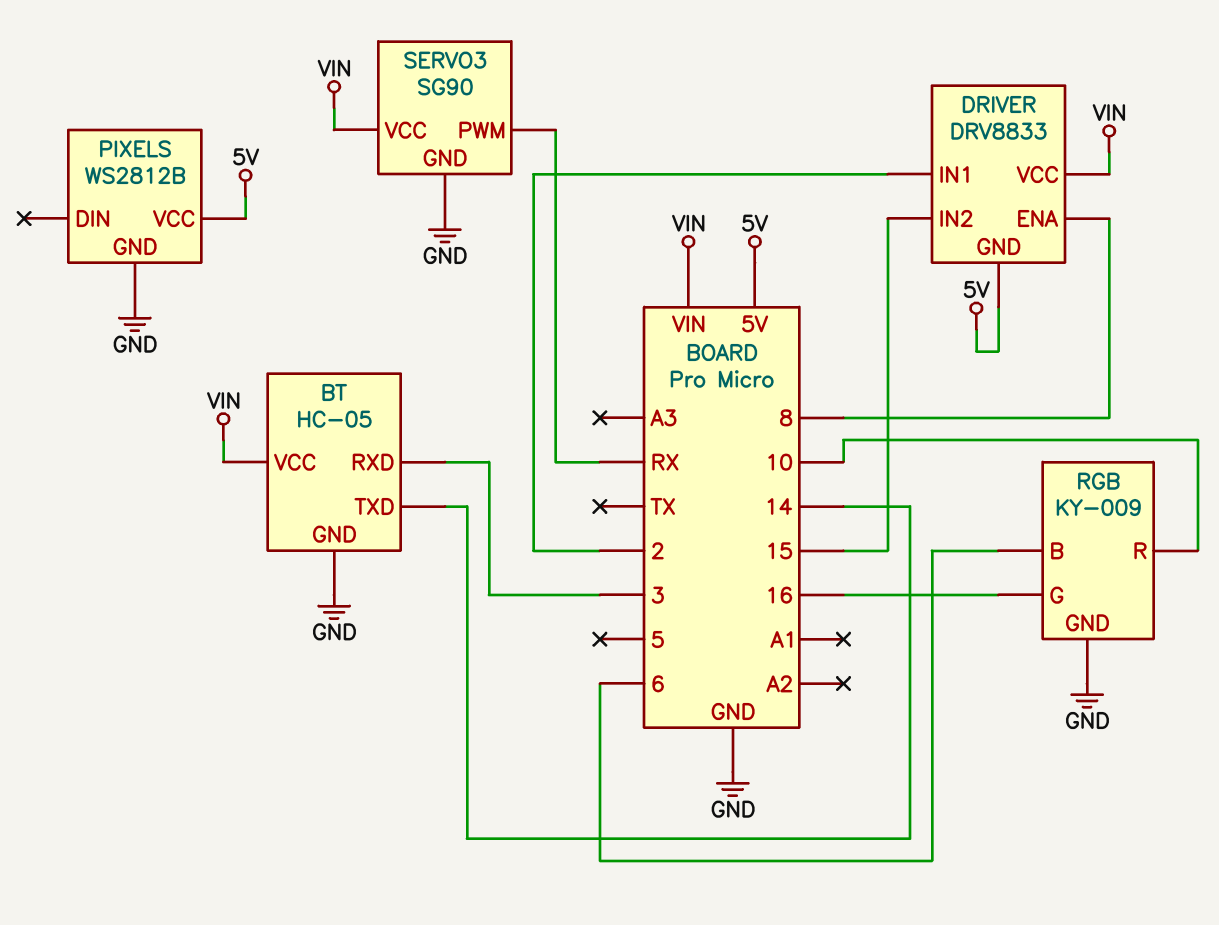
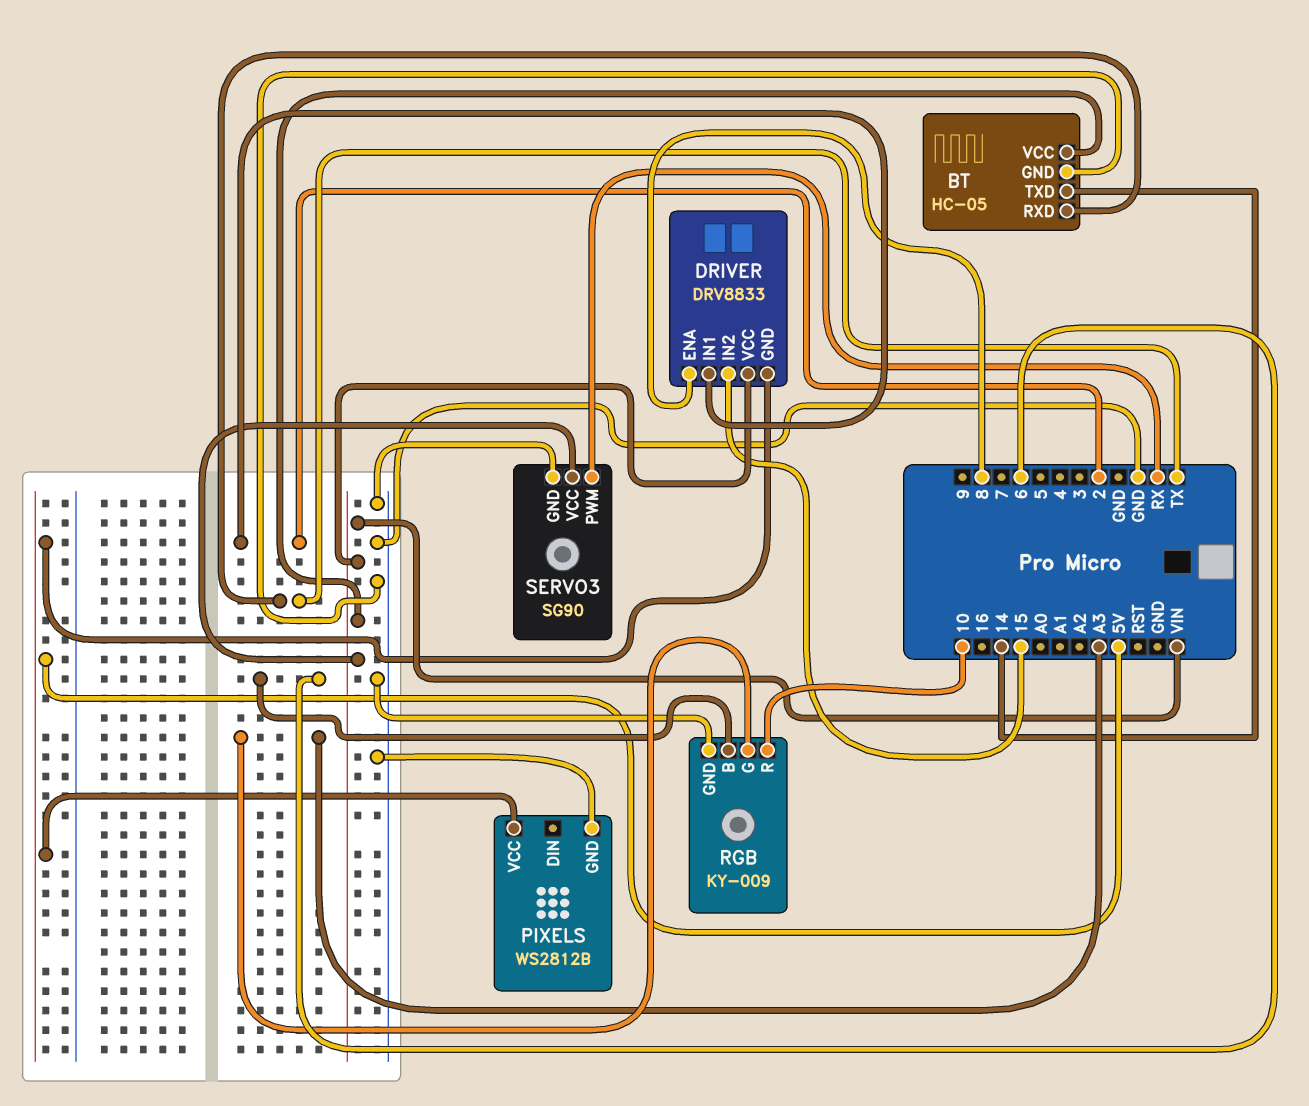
BT pin RXD: 3 -> TX
RGB pin G: 16 -> A3

